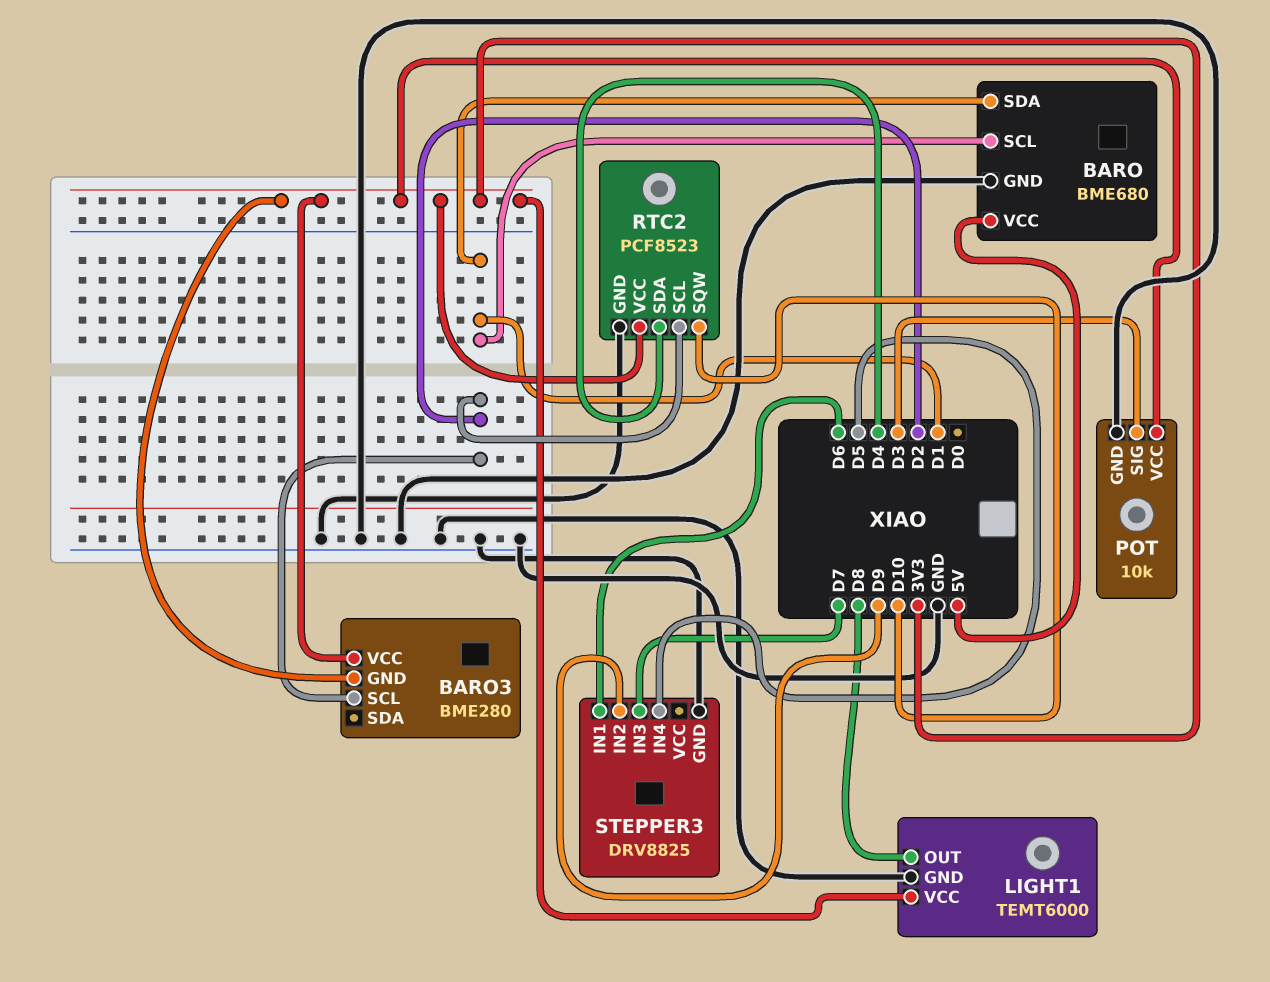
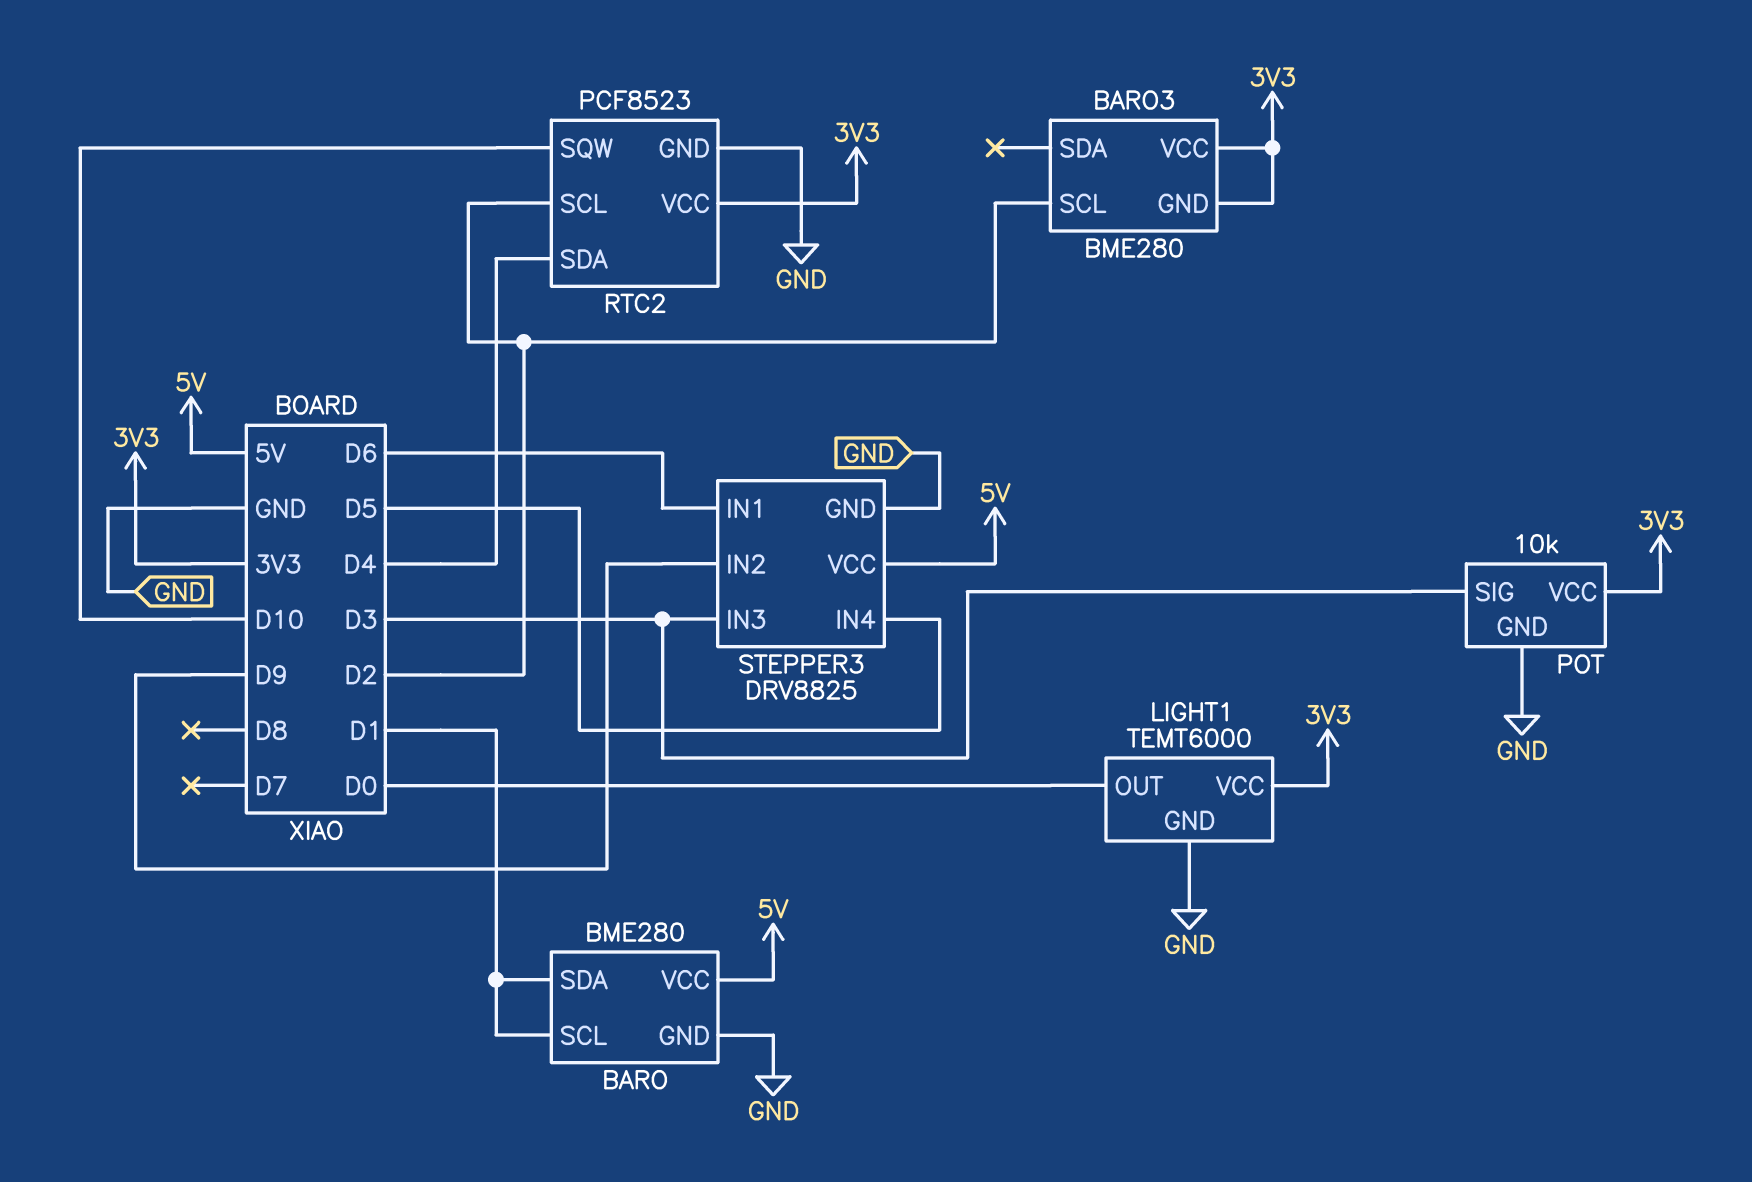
BARO: BME680 -> BME280
LIGHT1 pin OUT: D8 -> D0
STEPPER3 pin IN3: D7 -> D3
STEPPER3 pin VCC: none -> 5V

